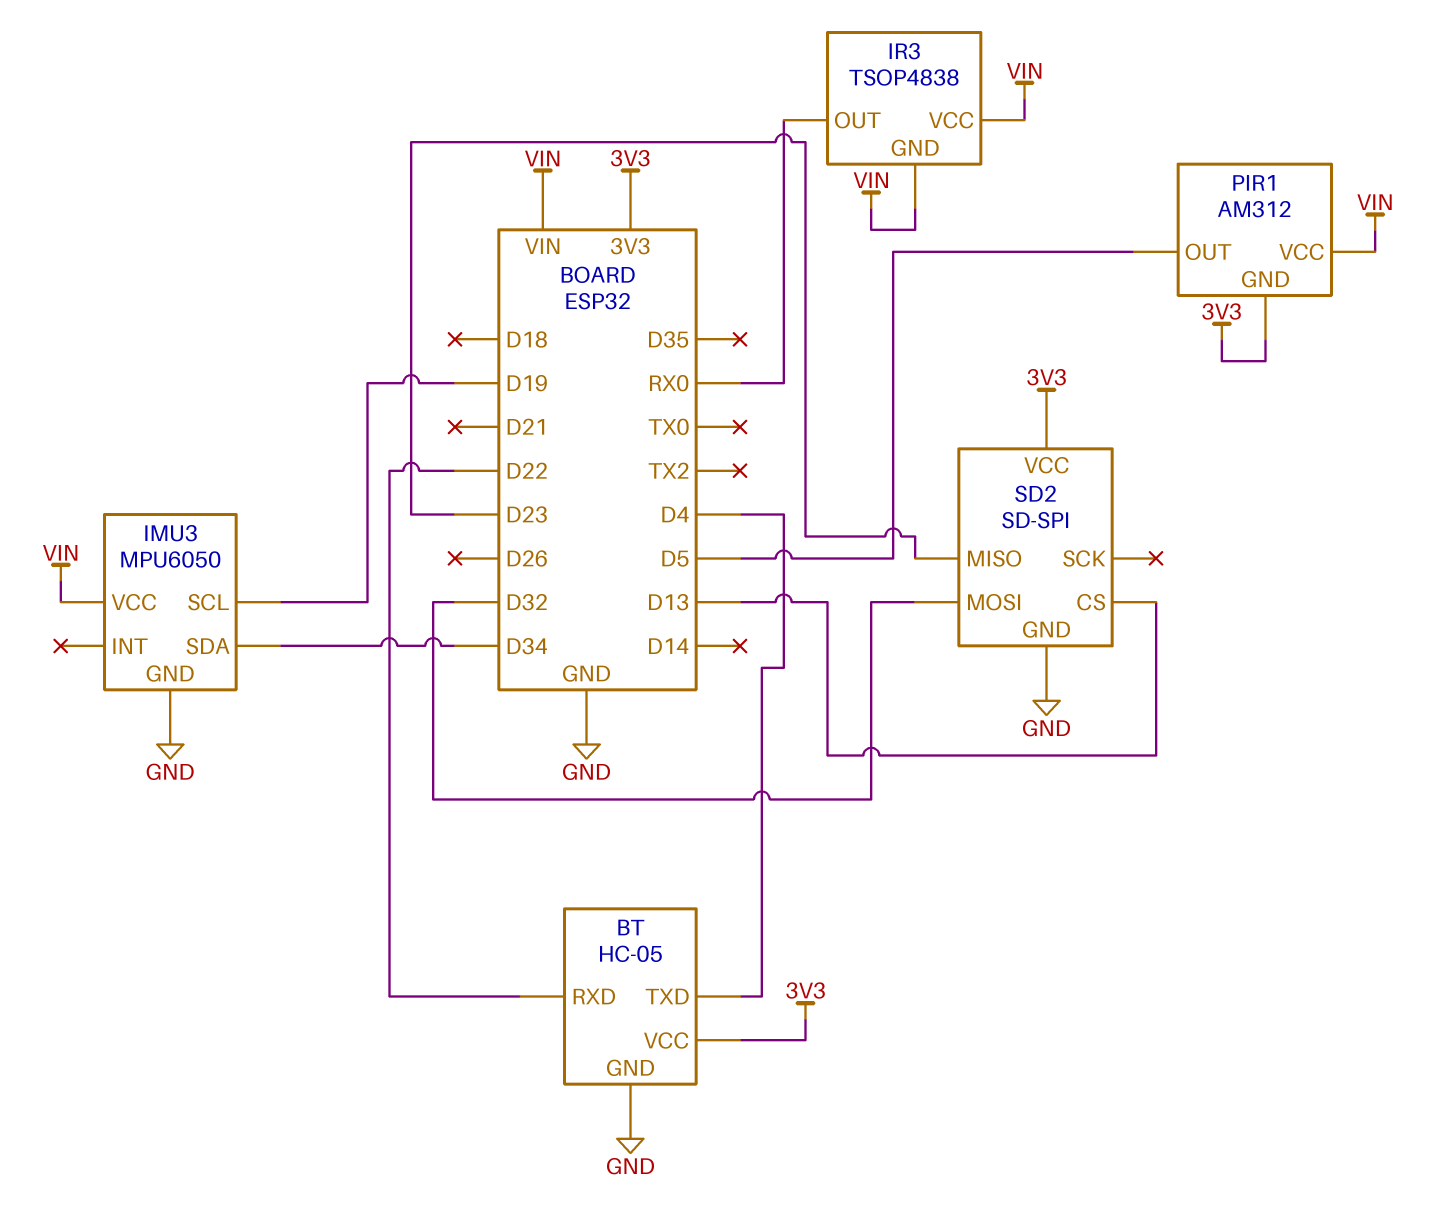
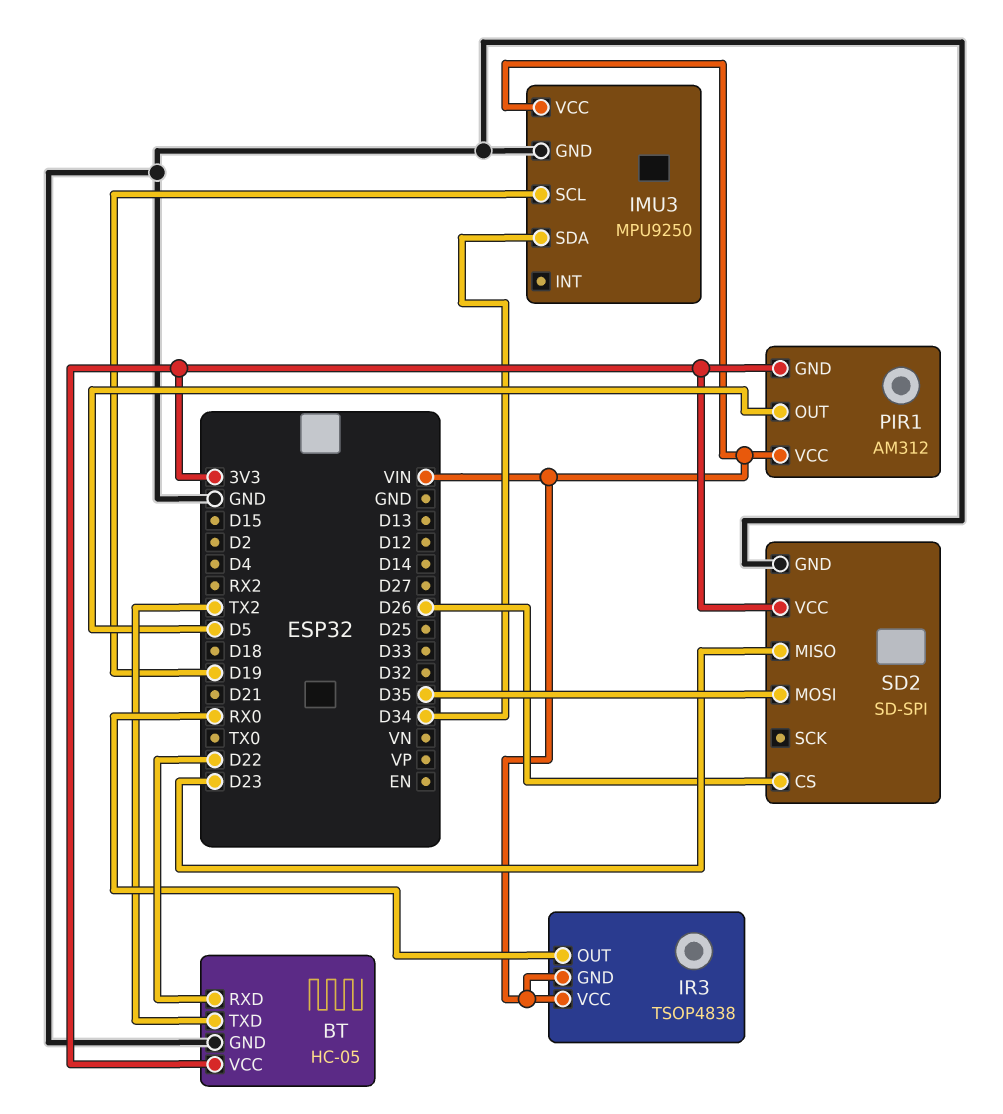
BT pin TXD: D4 -> TX2
IMU3: MPU6050 -> MPU9250
SD2 pin CS: D13 -> D26
SD2 pin MOSI: D32 -> D35

